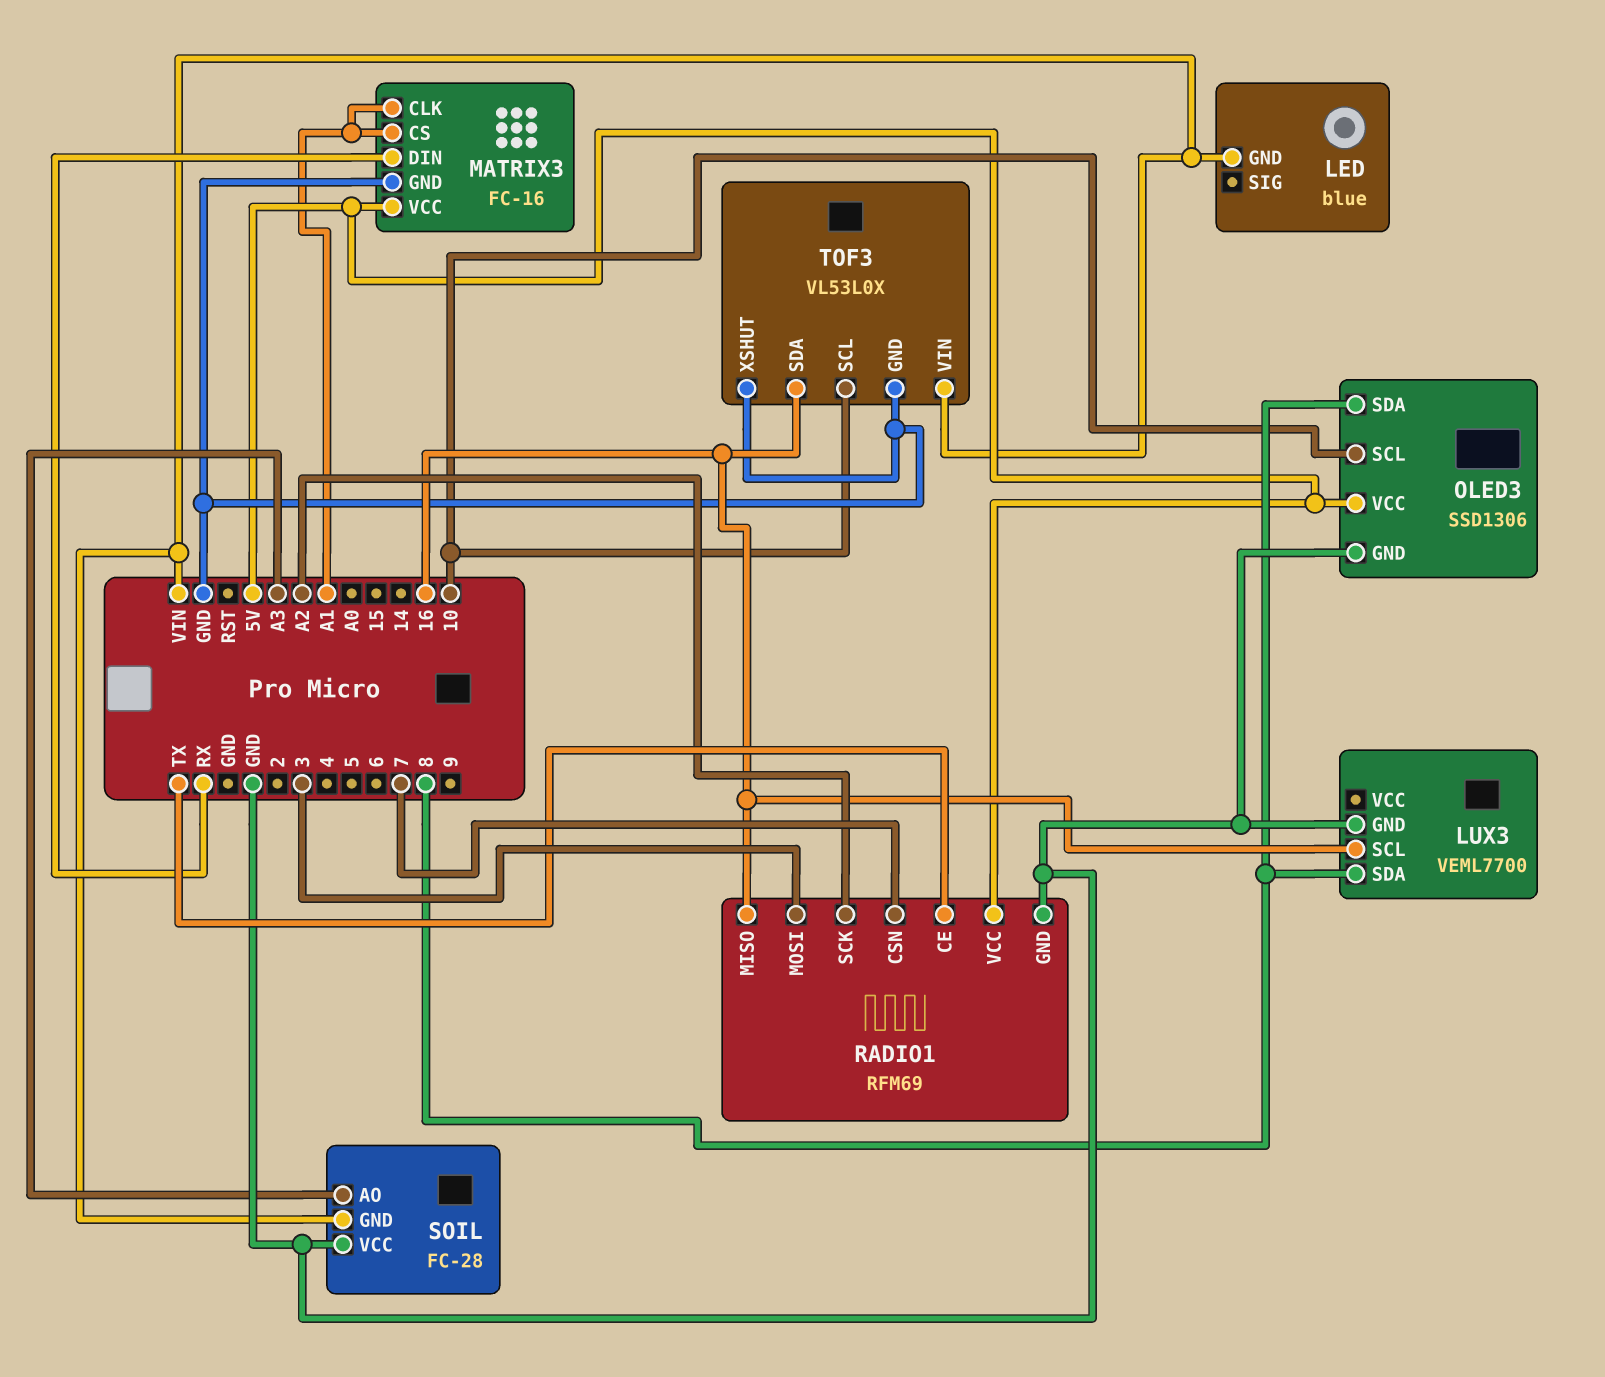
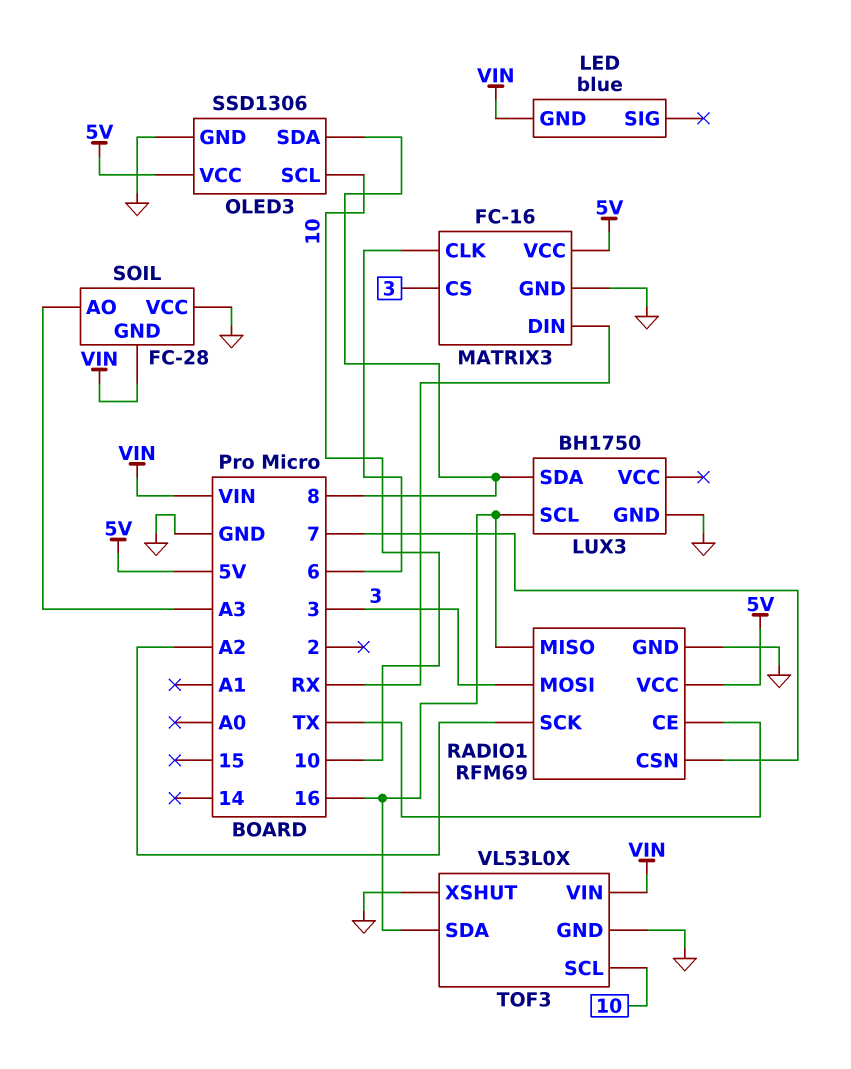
LUX3: VEML7700 -> BH1750
MATRIX3 pin CLK: A1 -> 6
MATRIX3 pin CS: A1 -> 3

